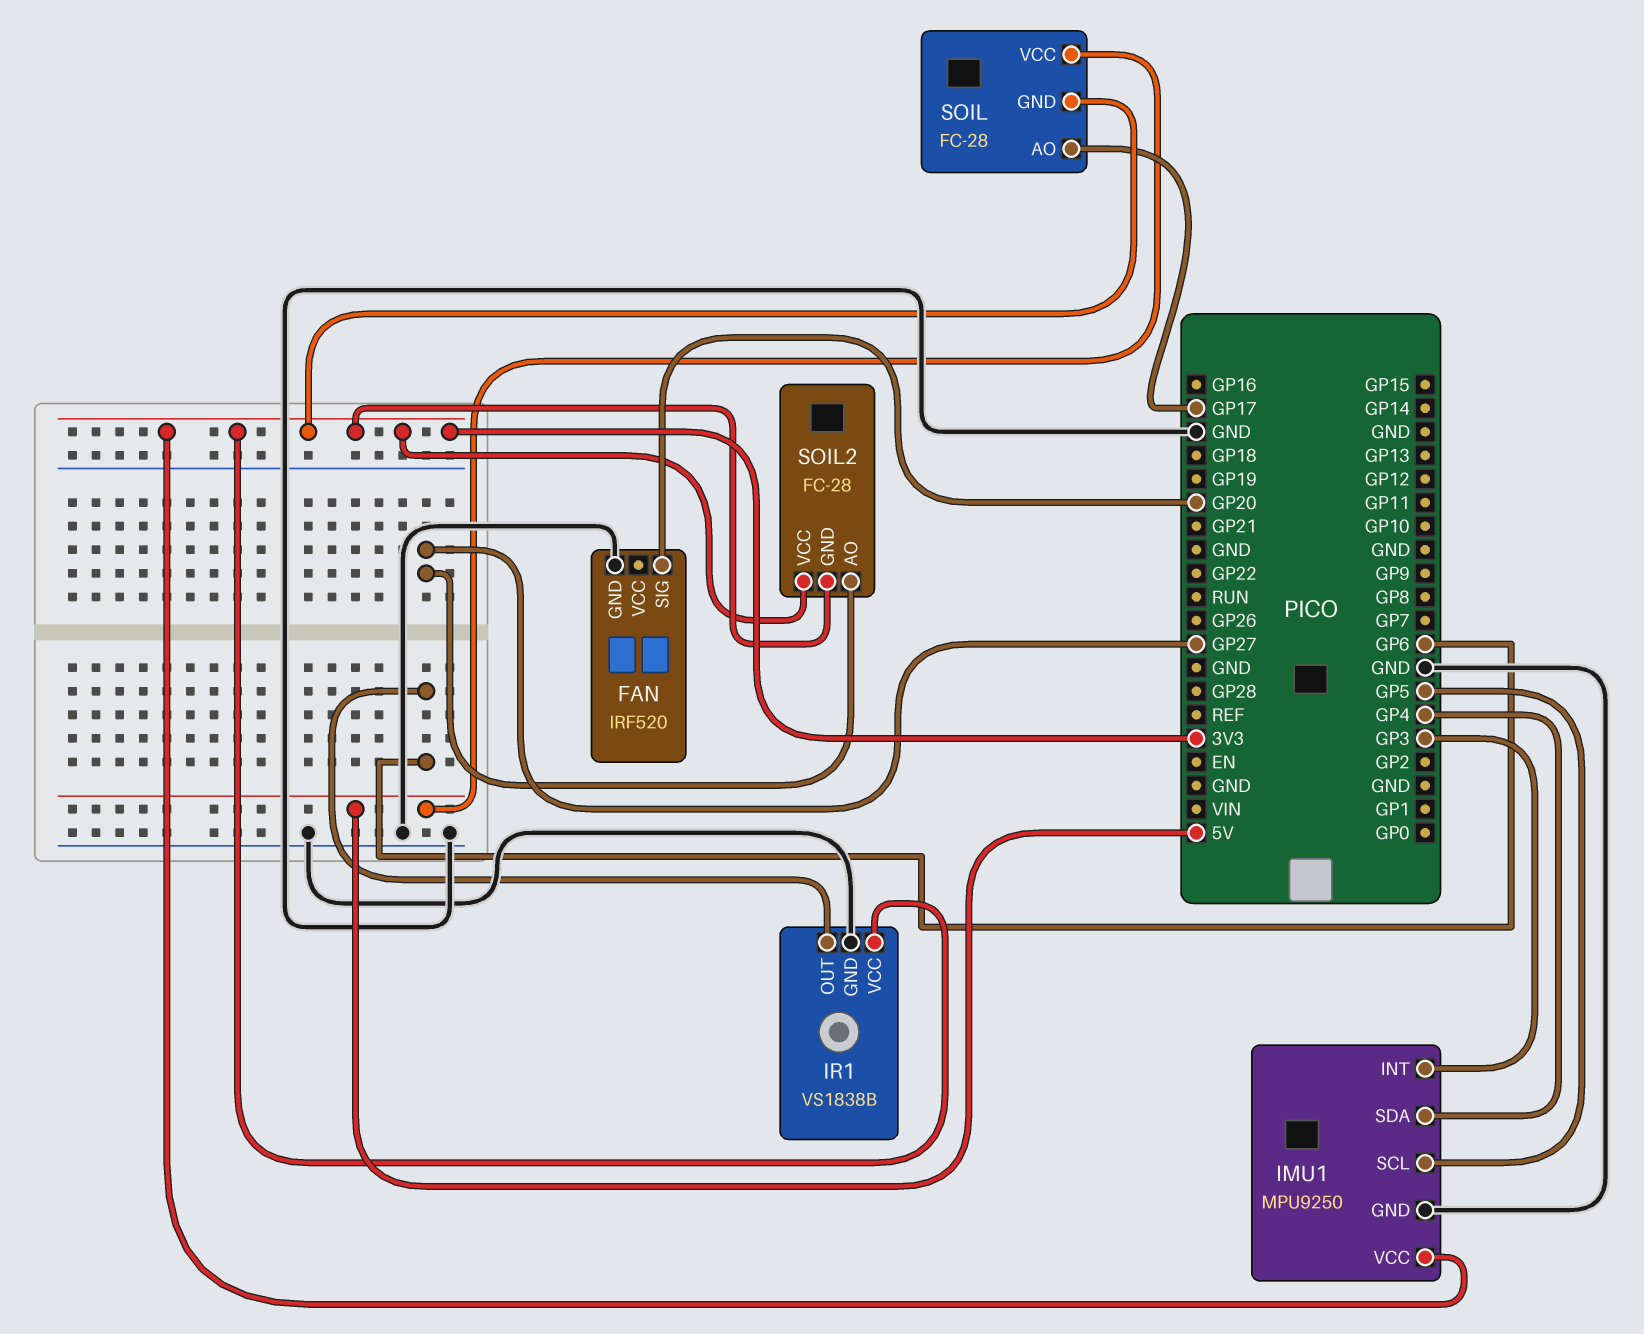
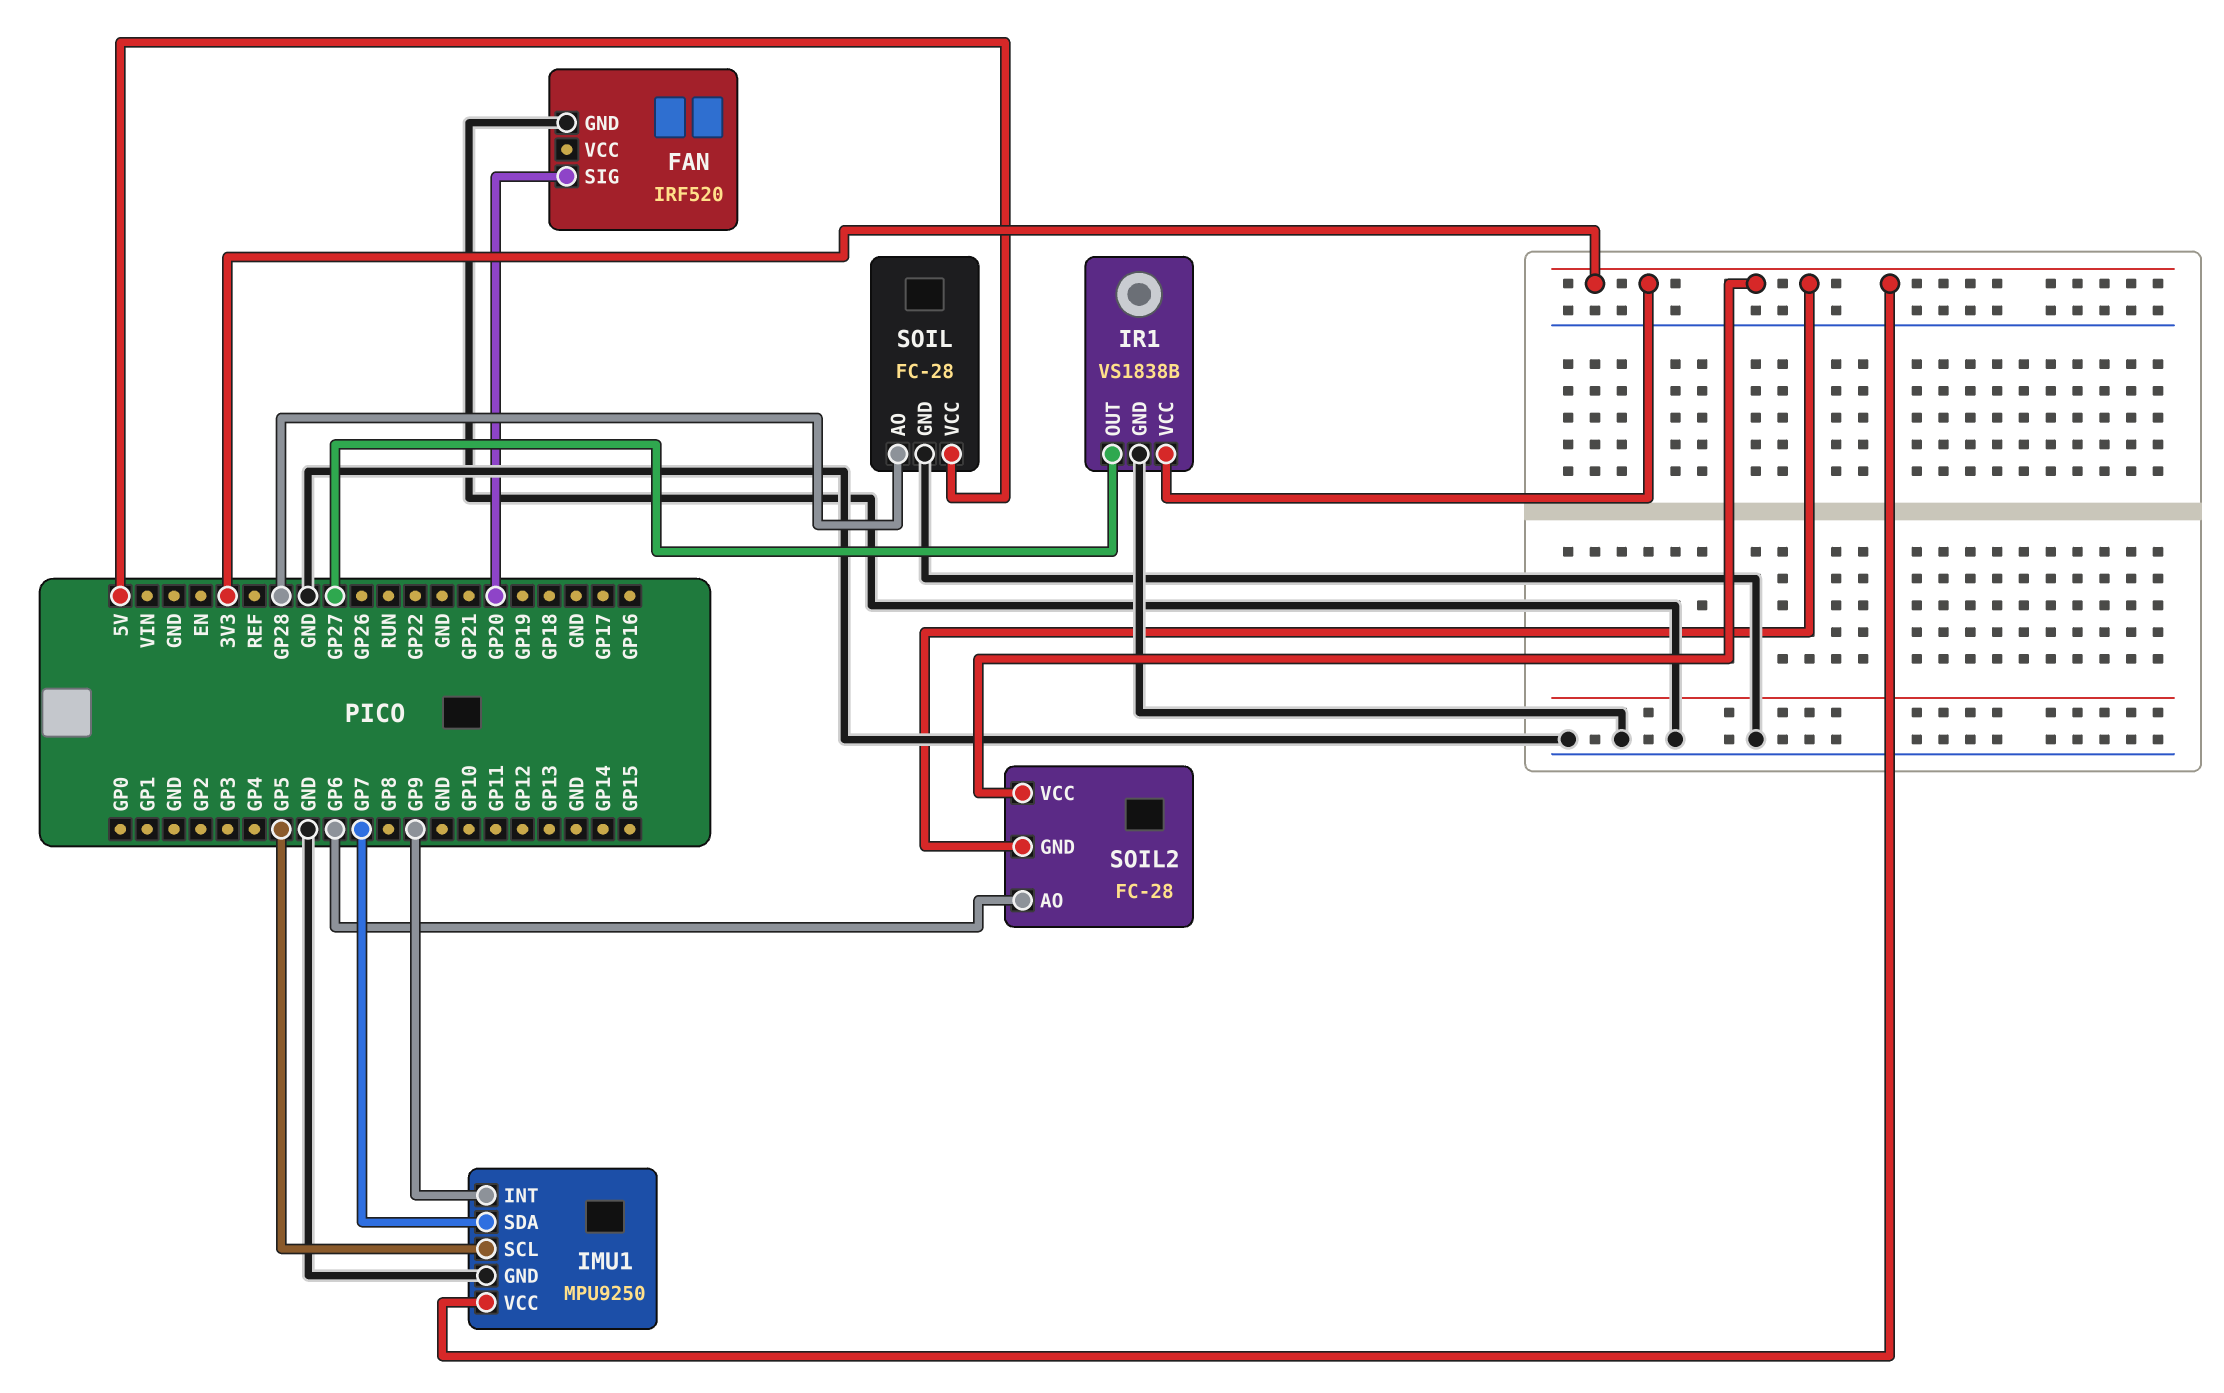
IMU1 pin INT: GP3 -> GP9
IMU1 pin SDA: GP4 -> GP7
IR1 pin OUT: GP6 -> GP27
SOIL pin AO: GP17 -> GP28
SOIL pin GND: 3V3 -> GND
SOIL2 pin AO: GP27 -> GP6

